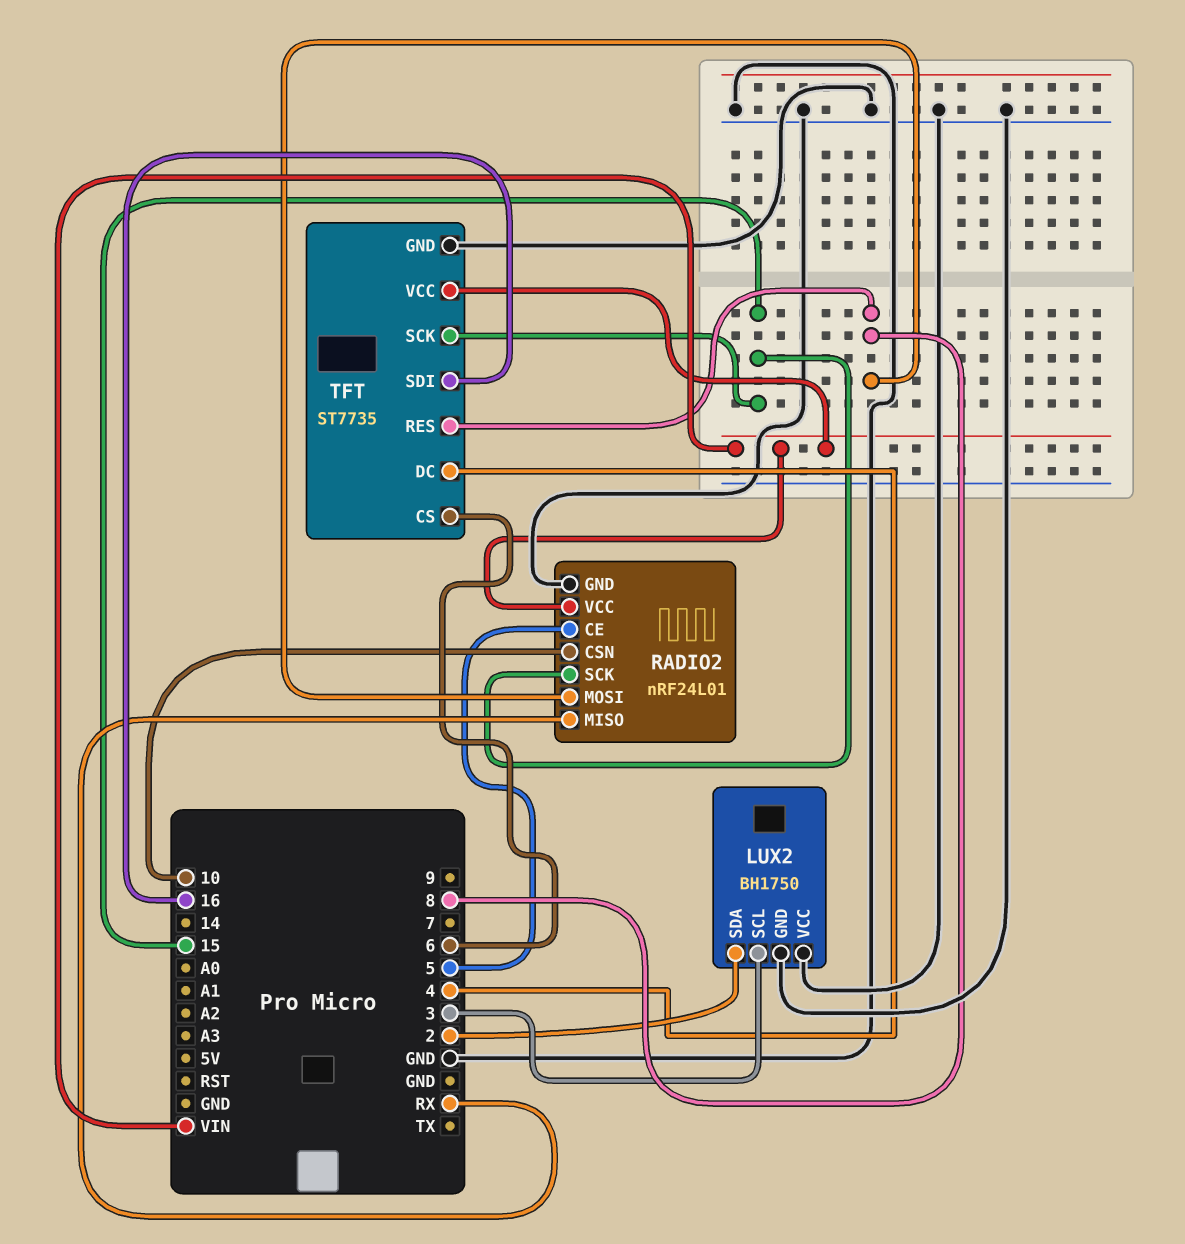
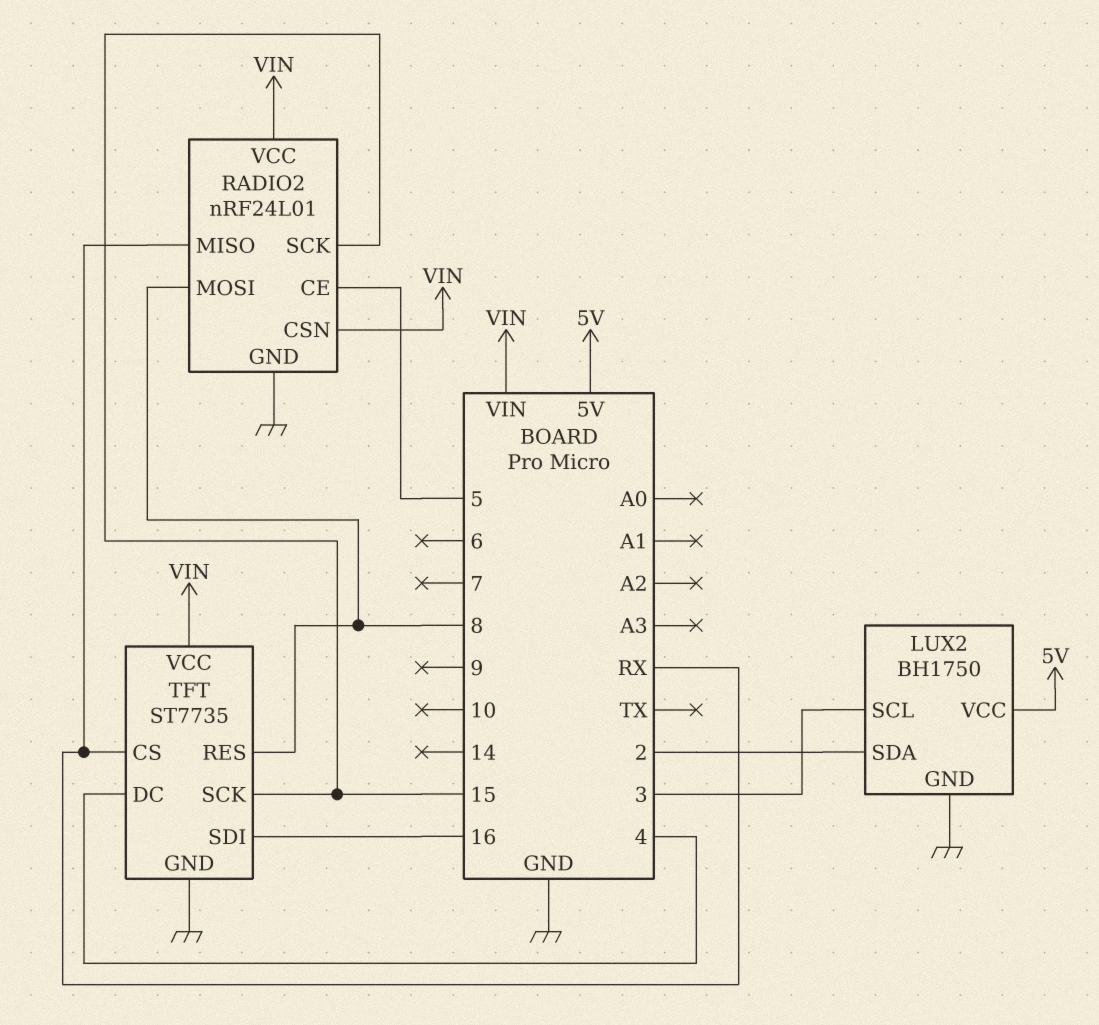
LUX2 pin VCC: GND -> 5V
RADIO2 pin CSN: 10 -> VIN
TFT pin CS: 6 -> RX

